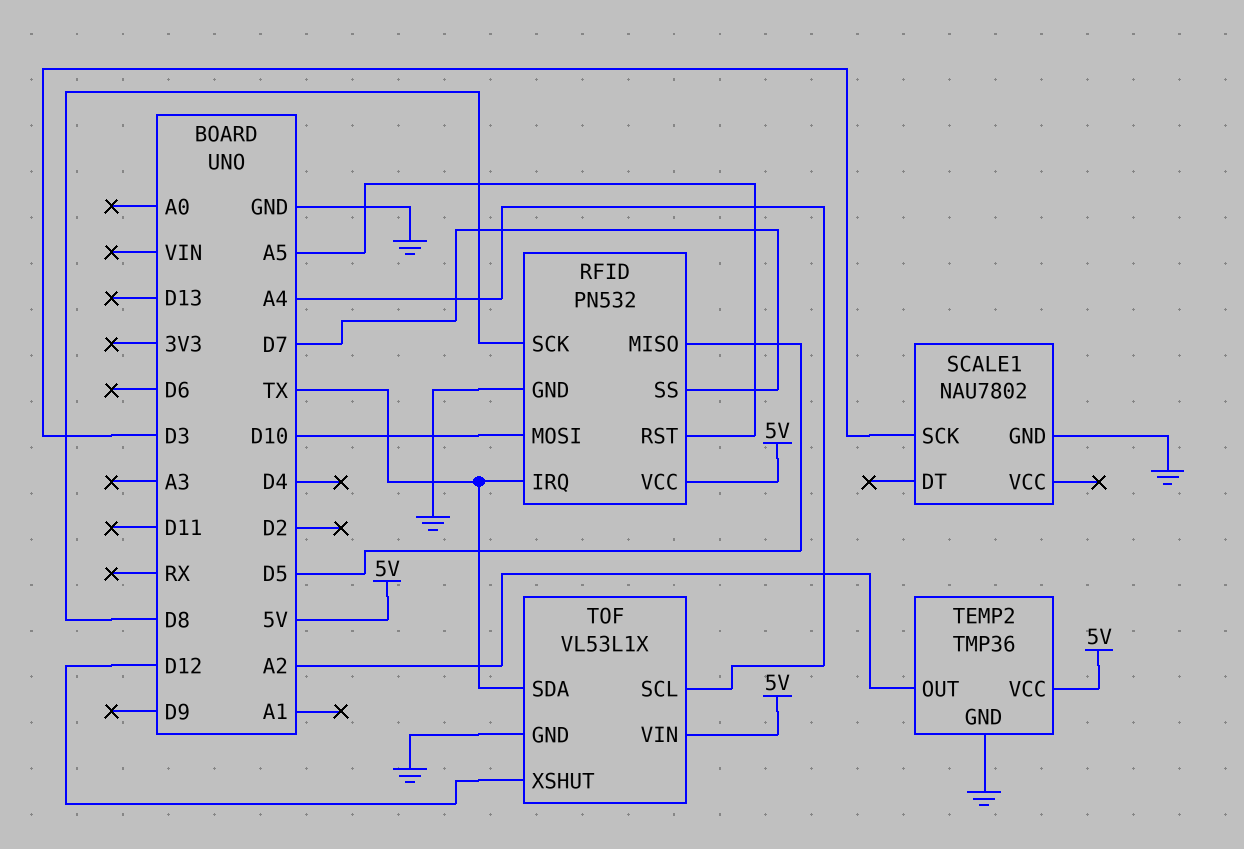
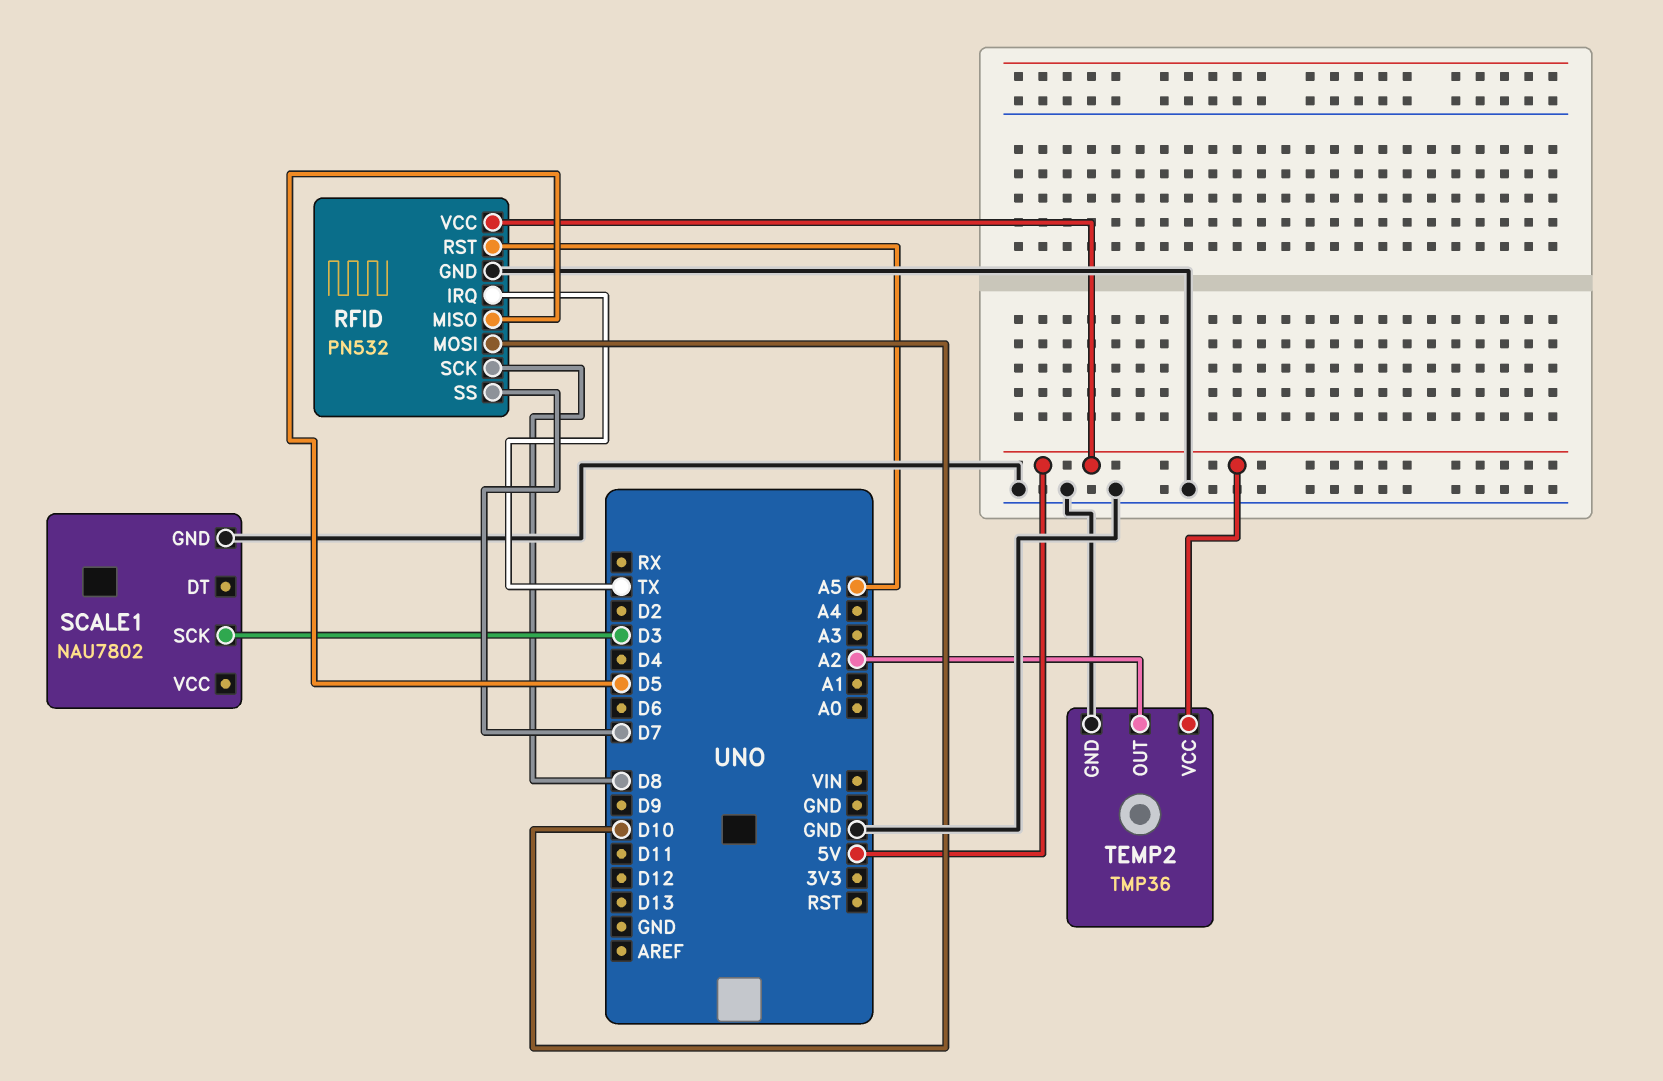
TOF: VL53L1X -> none
TOF pin GND: GND -> none
TOF pin SCL: A4 -> none
TOF pin SDA: TX -> none
TOF pin VIN: 5V -> none
TOF pin XSHUT: D12 -> none

